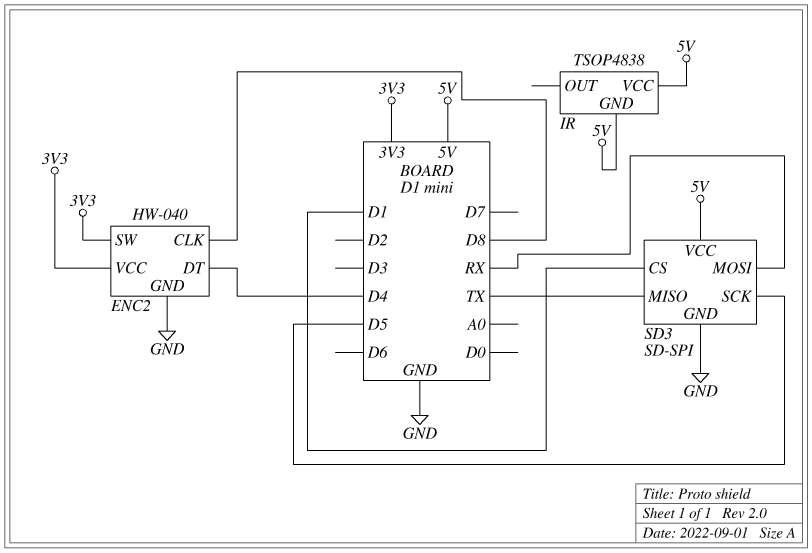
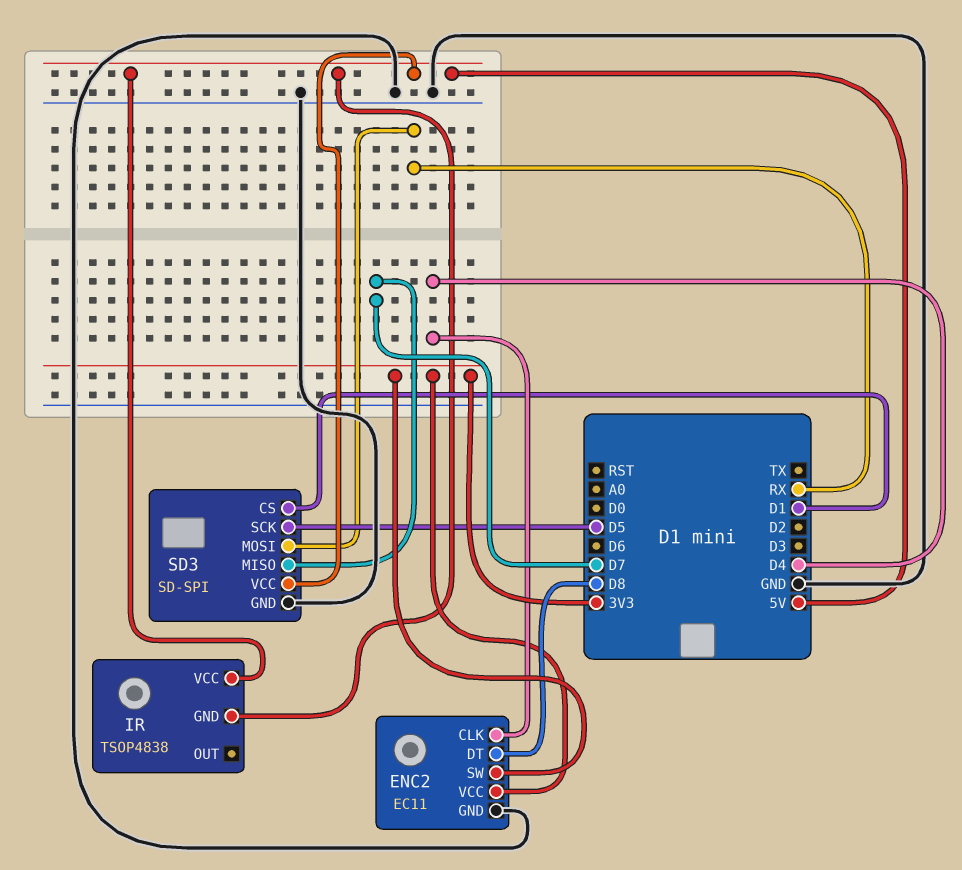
ENC2: HW-040 -> EC11
ENC2 pin CLK: D8 -> D4
ENC2 pin DT: D4 -> D8
SD3 pin MISO: TX -> D7

